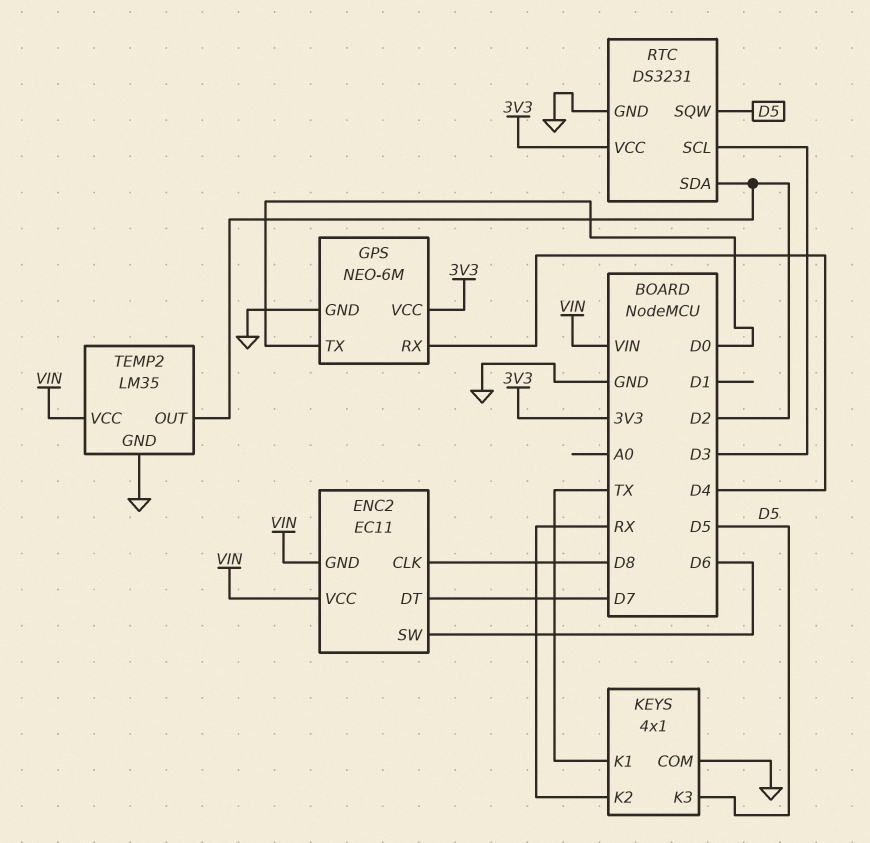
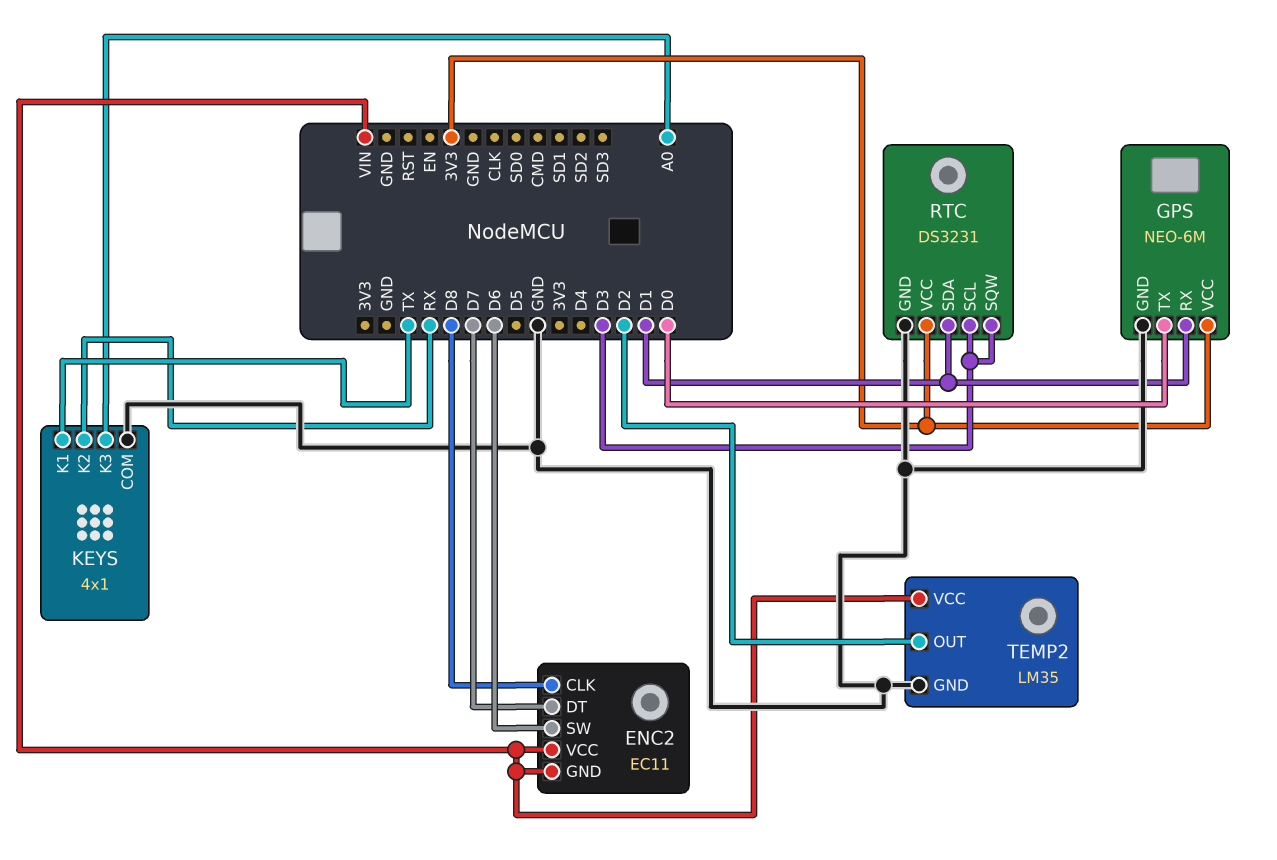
GPS pin RX: D4 -> D1
KEYS pin K3: D5 -> A0
RTC pin SDA: D2 -> D1
RTC pin SQW: D5 -> D3

